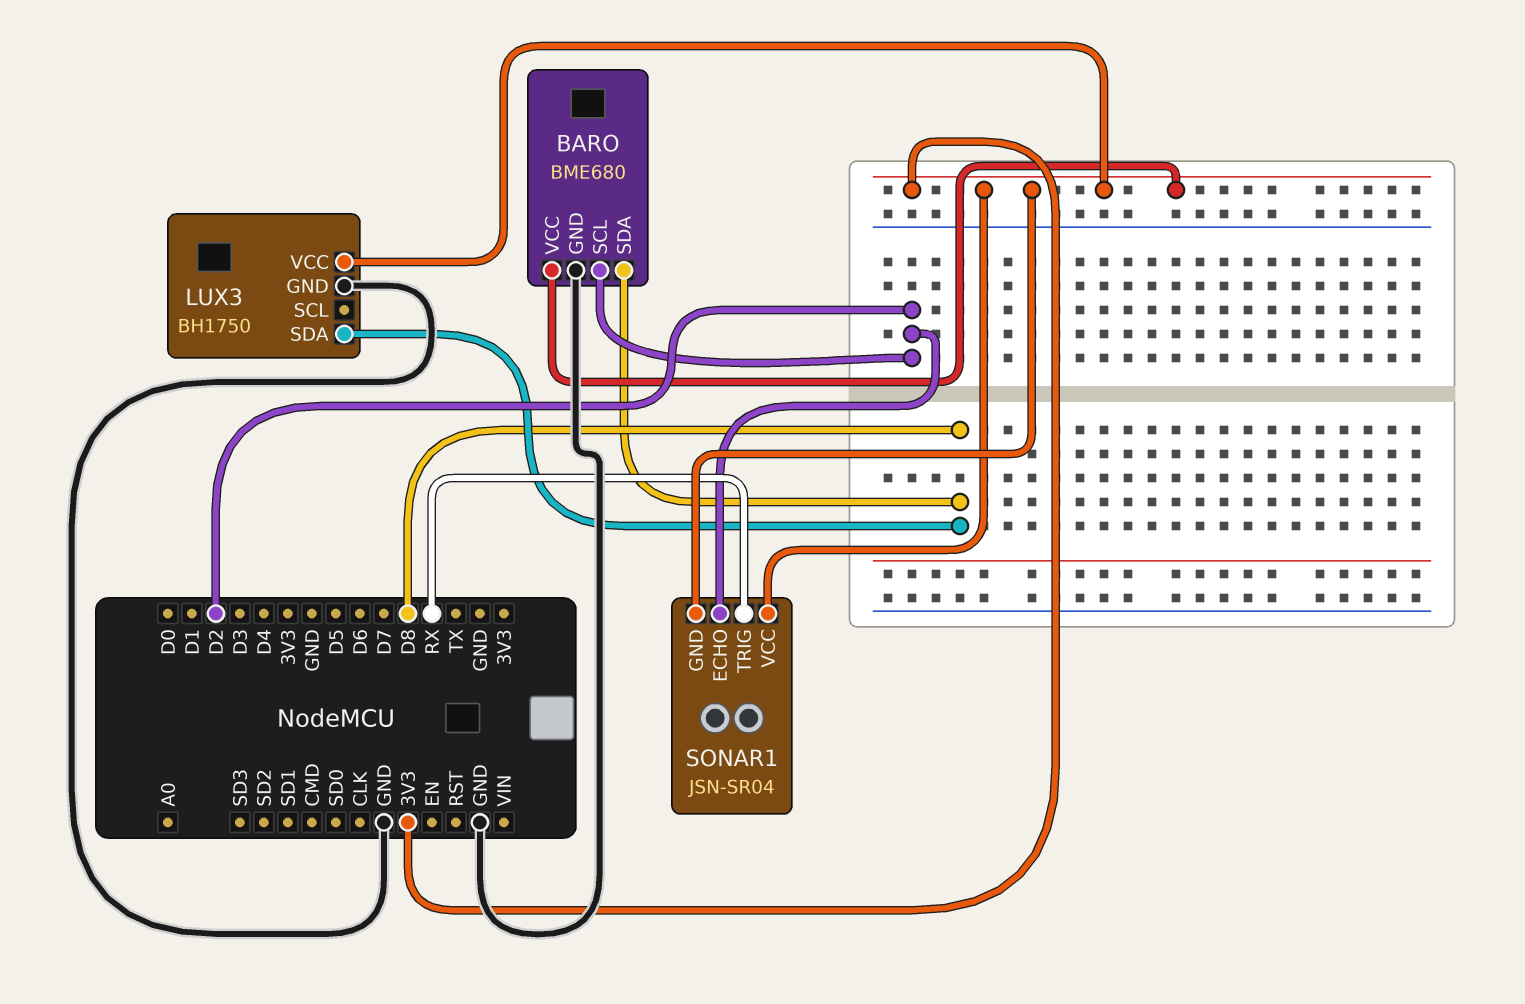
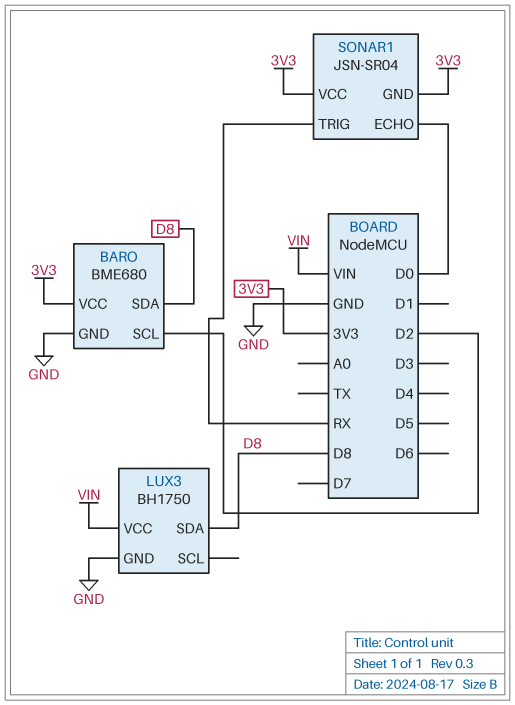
LUX3 pin VCC: 3V3 -> VIN
SONAR1 pin ECHO: D2 -> D0

